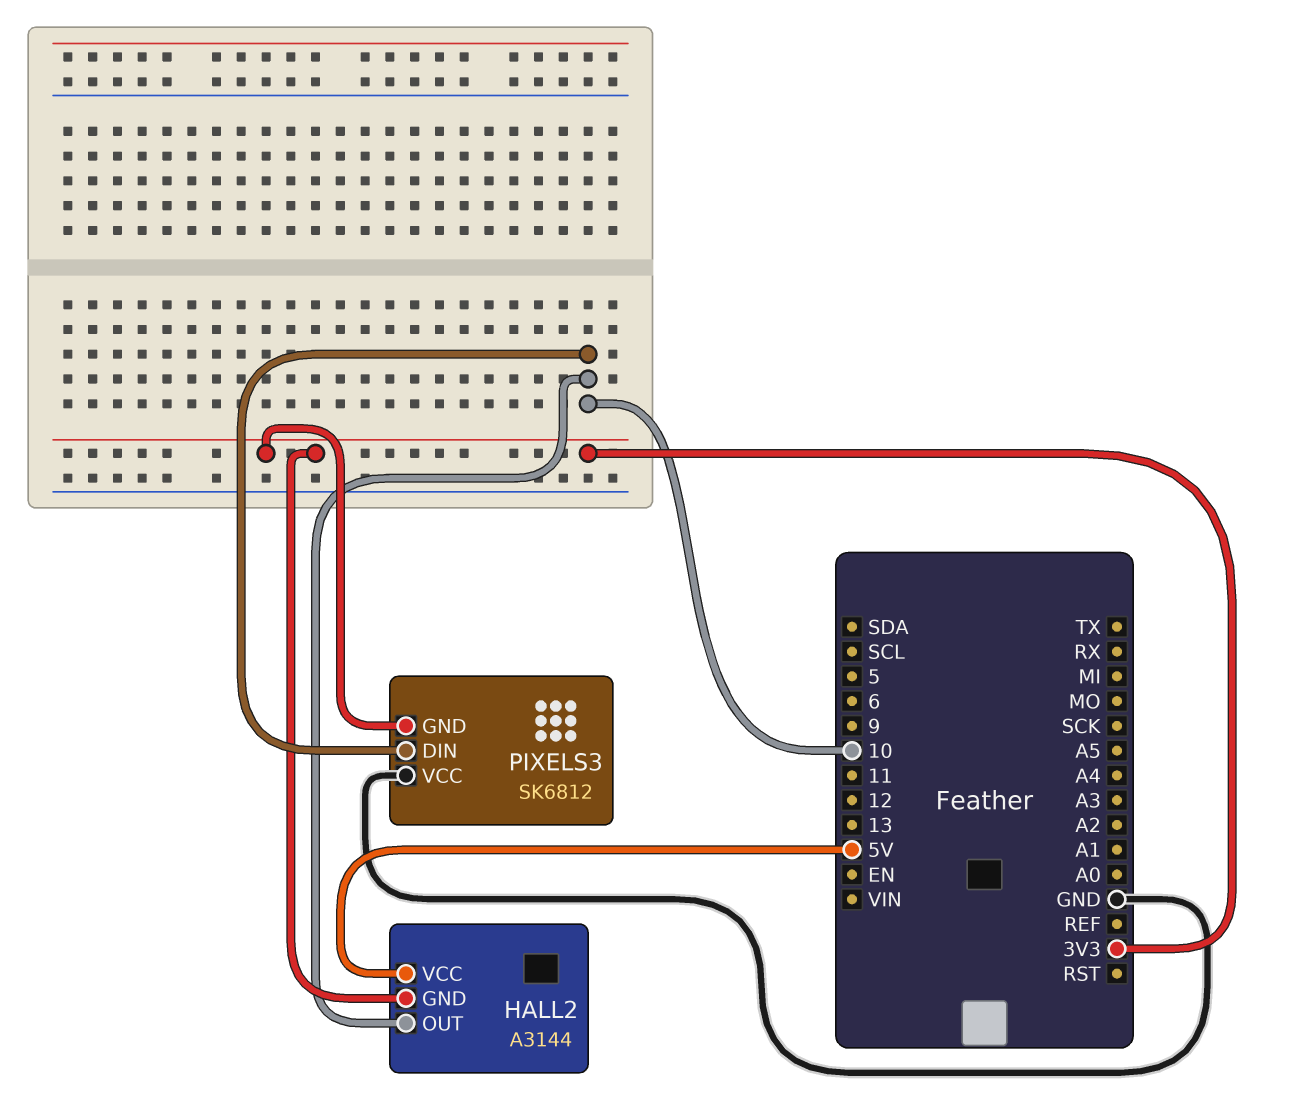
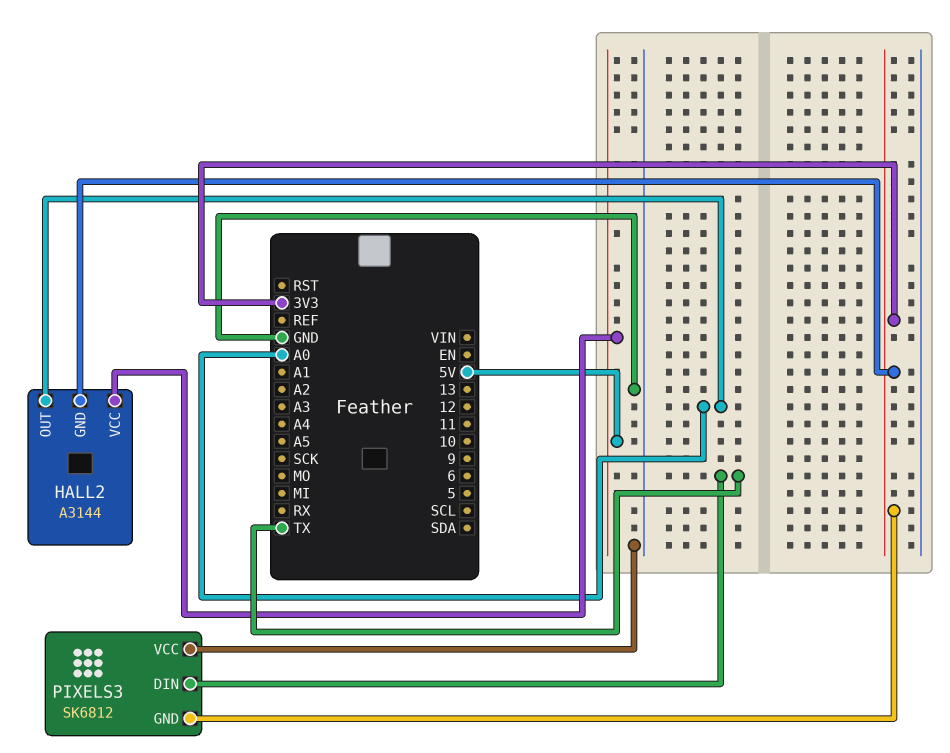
HALL2 pin OUT: 10 -> A0
PIXELS3 pin DIN: 10 -> TX

